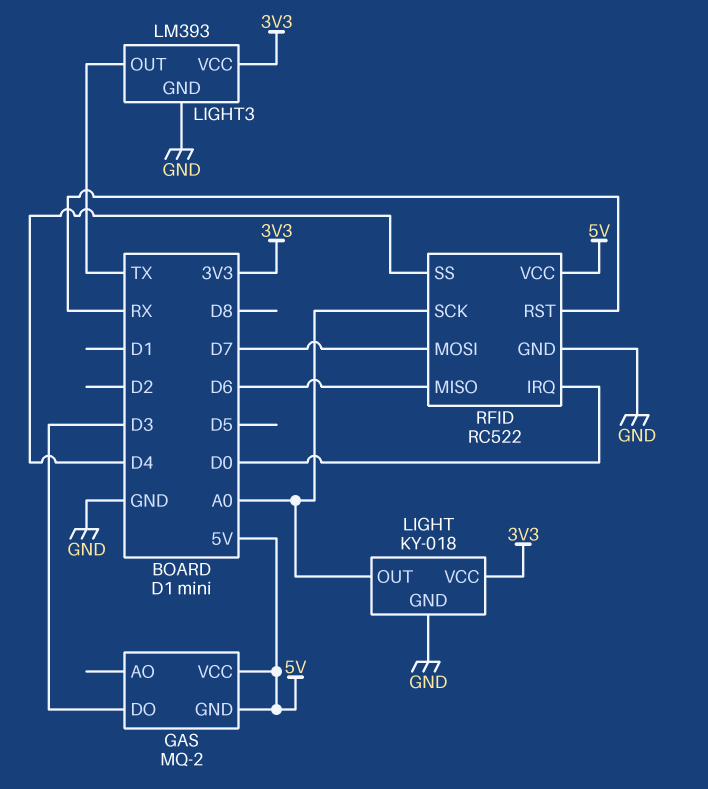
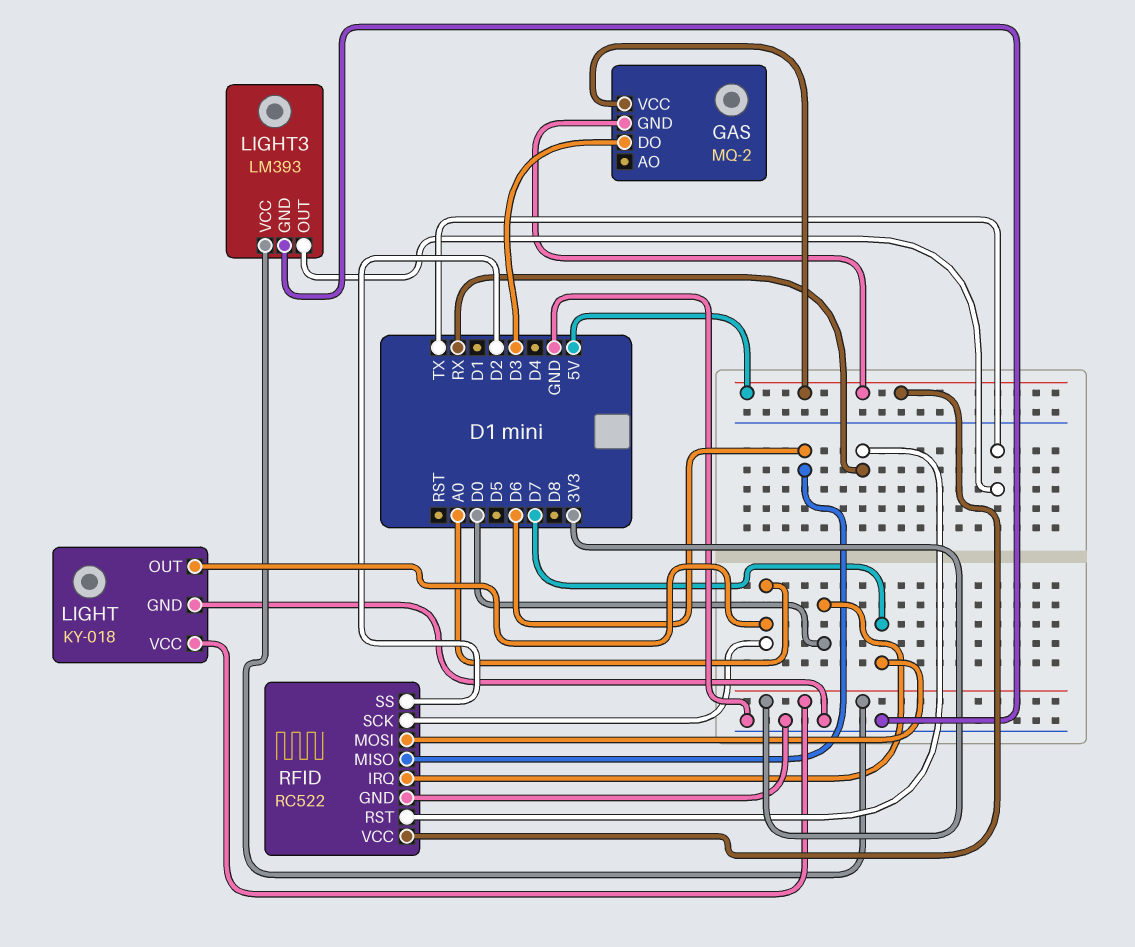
RFID pin SS: D4 -> D2

